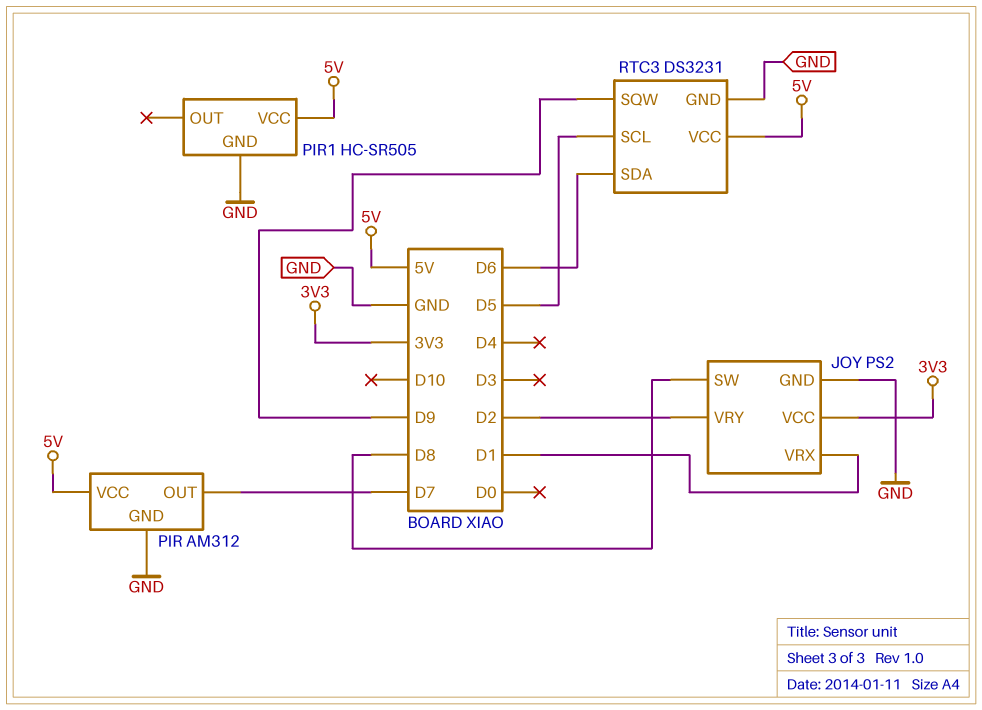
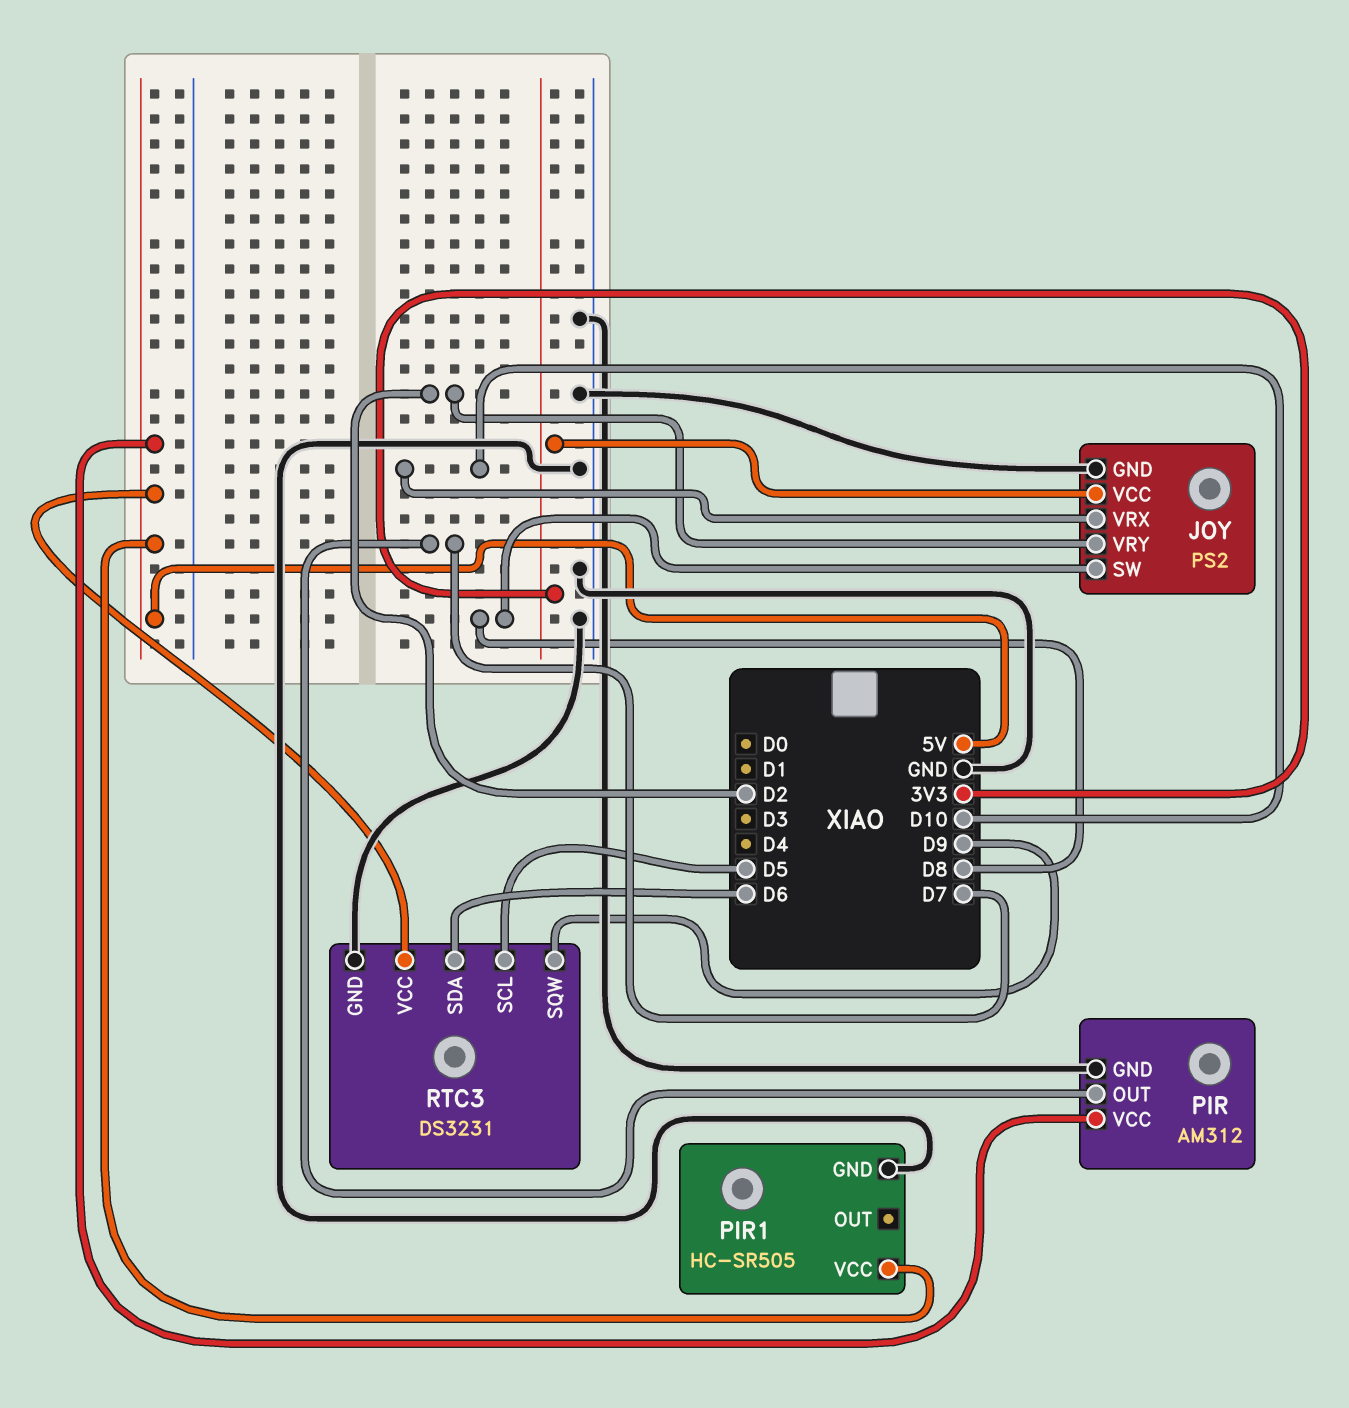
JOY pin VRX: D1 -> D10

